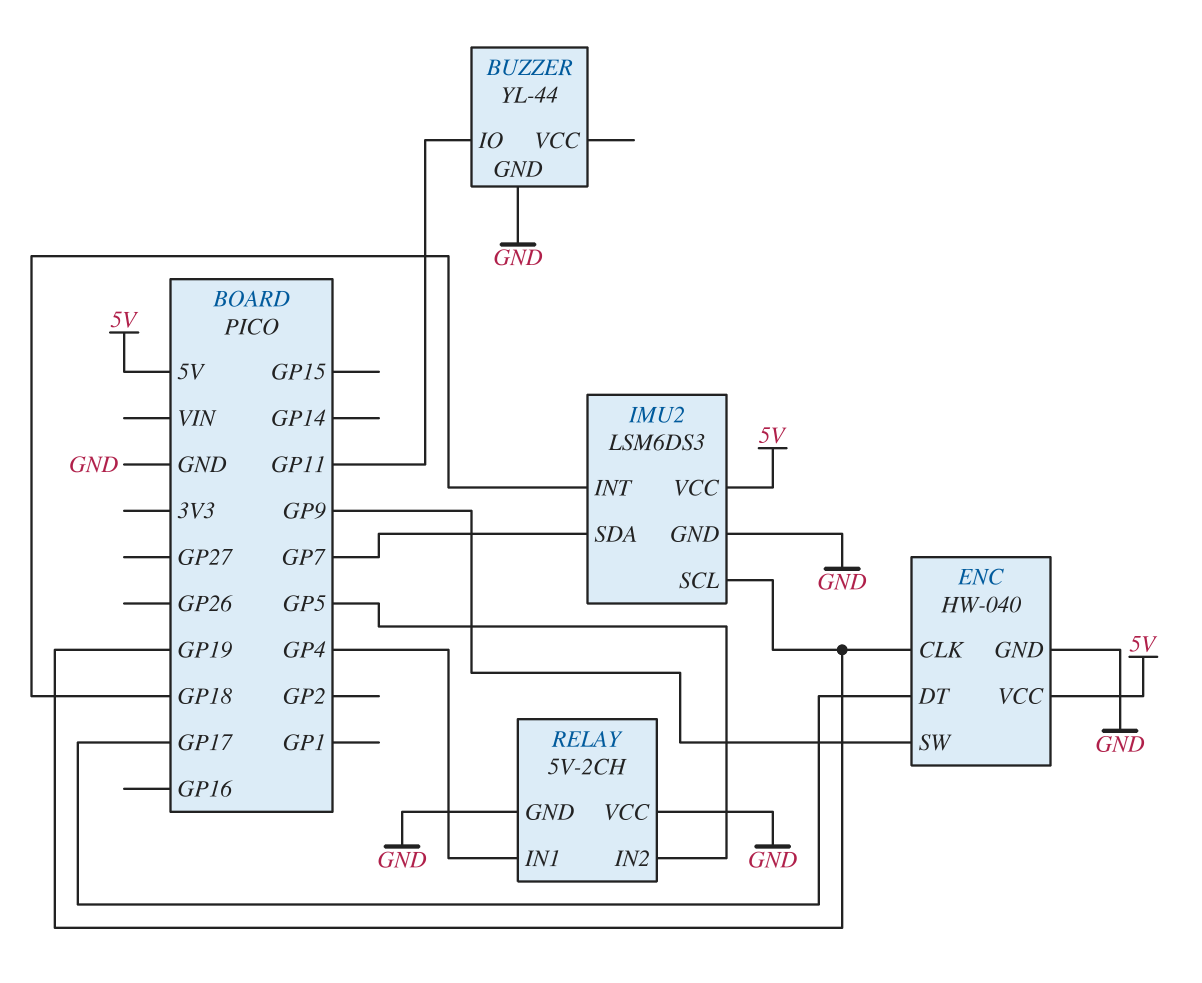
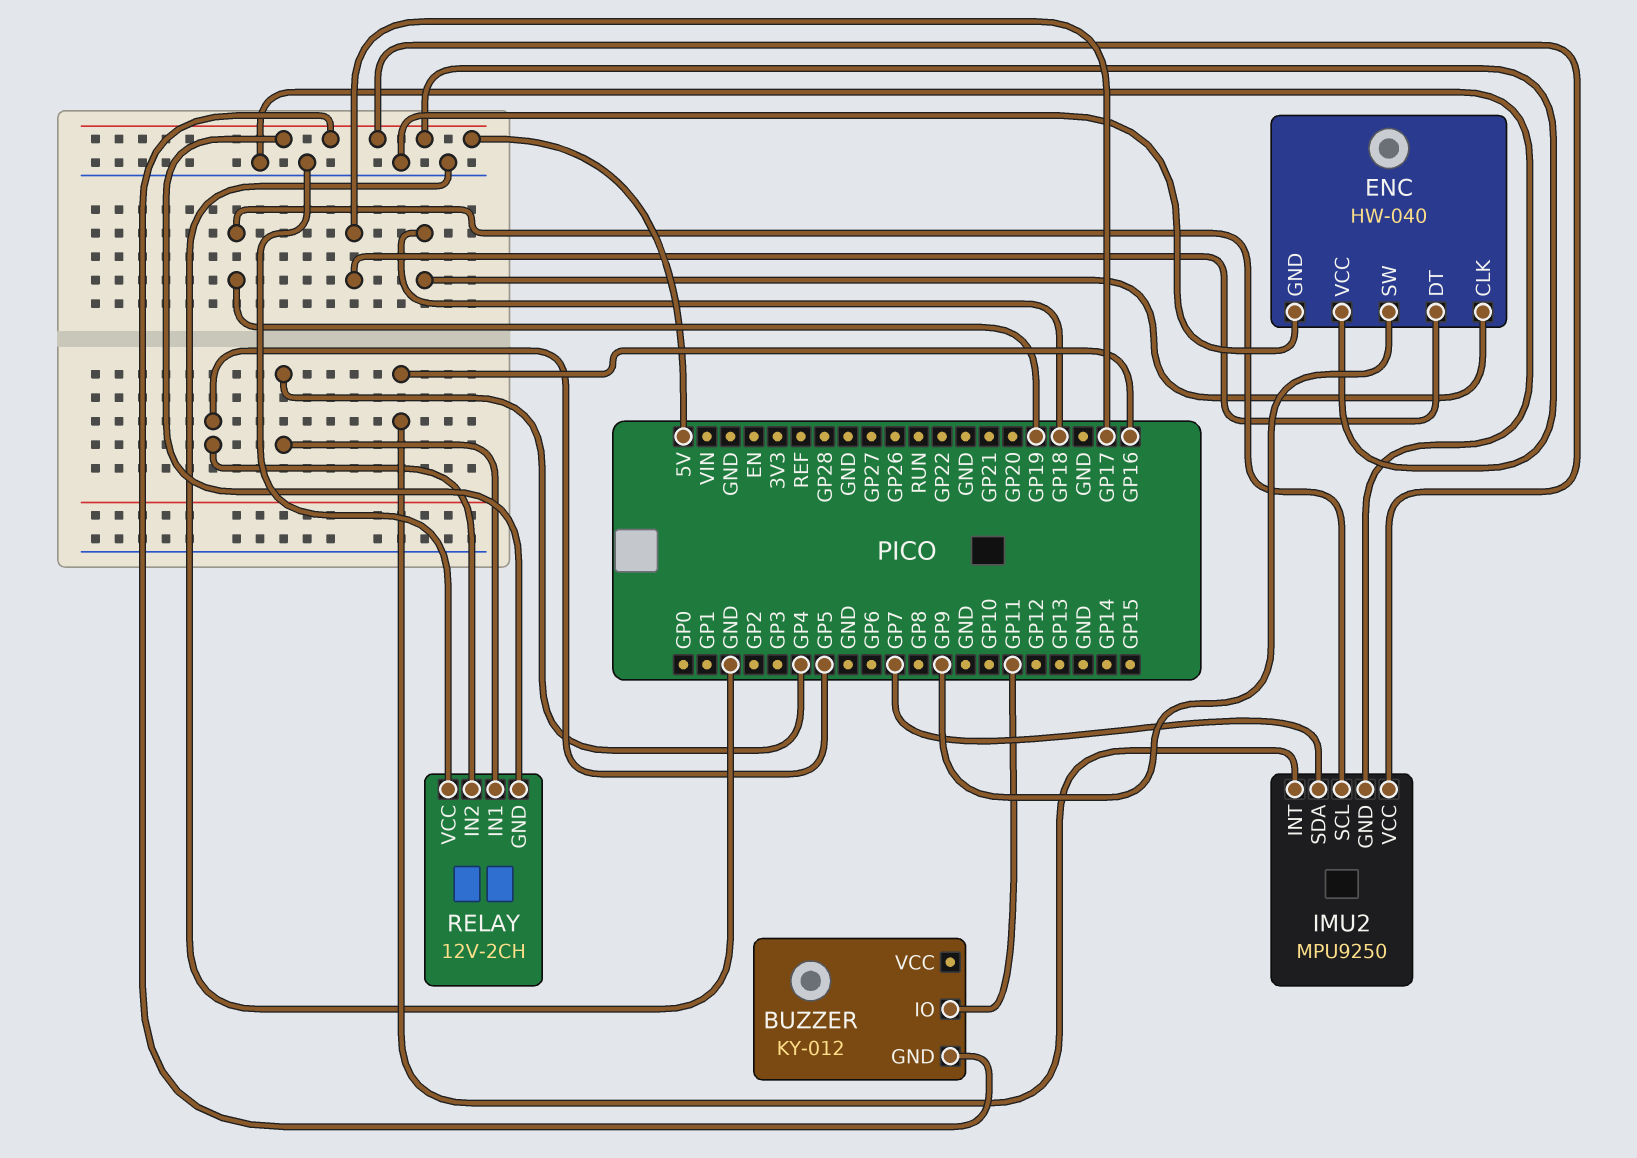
BUZZER: YL-44 -> KY-012
BUZZER pin GND: GND -> 5V
ENC pin CLK: GP19 -> GP18
IMU2: LSM6DS3 -> MPU9250
IMU2 pin INT: GP18 -> GP16
RELAY: 5V-2CH -> 12V-2CH
RELAY pin GND: GND -> 5V

